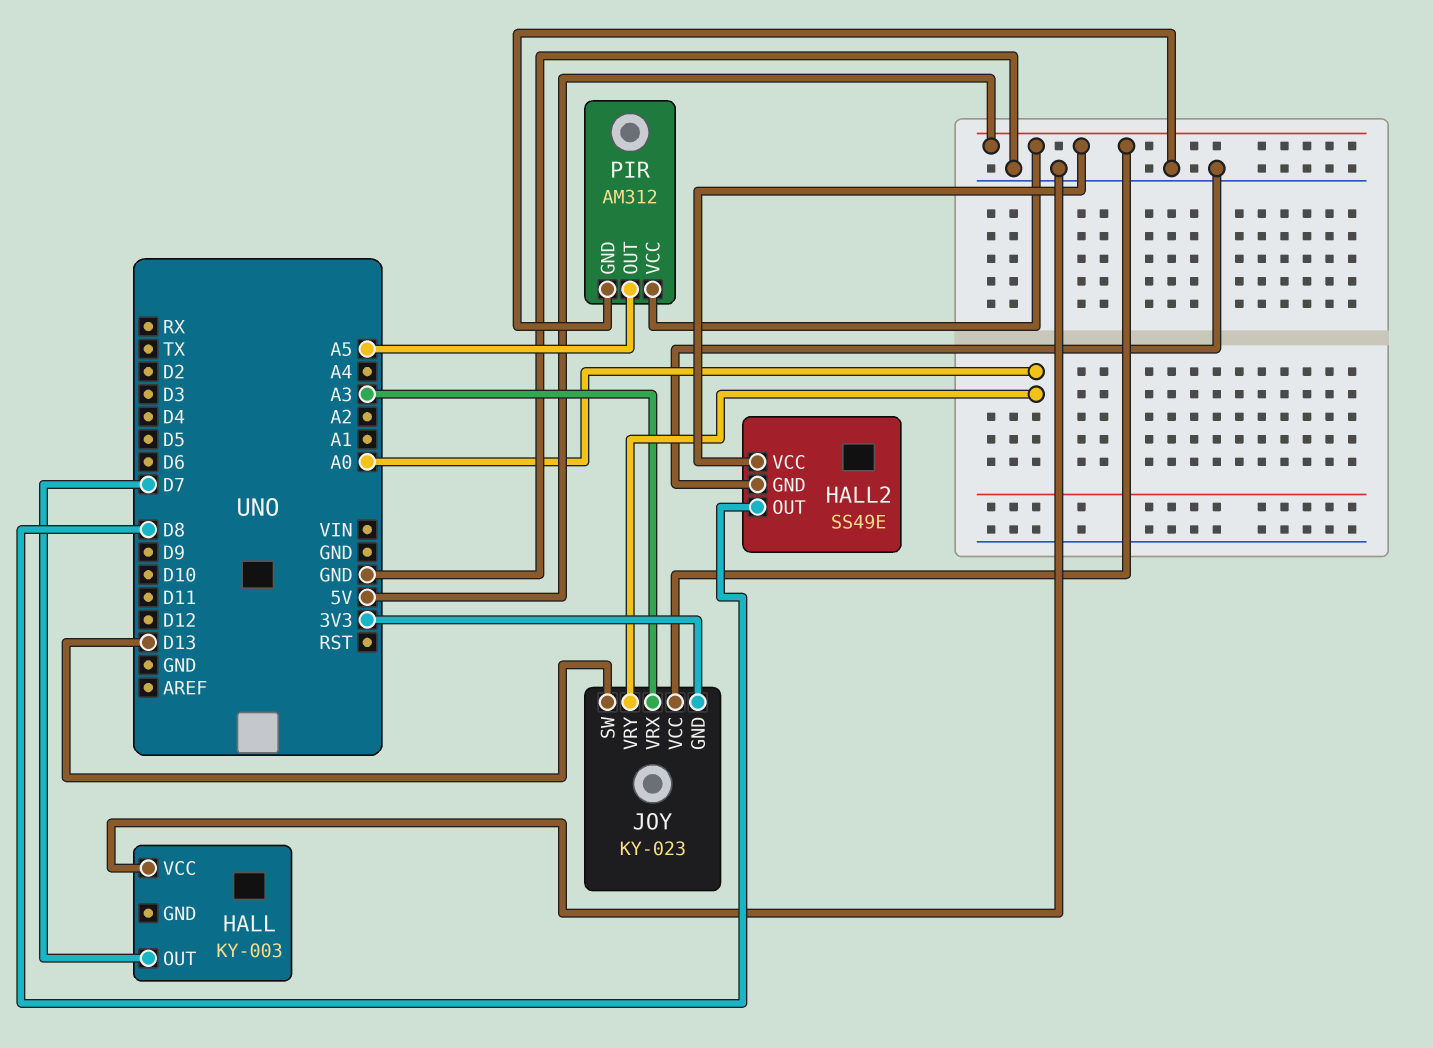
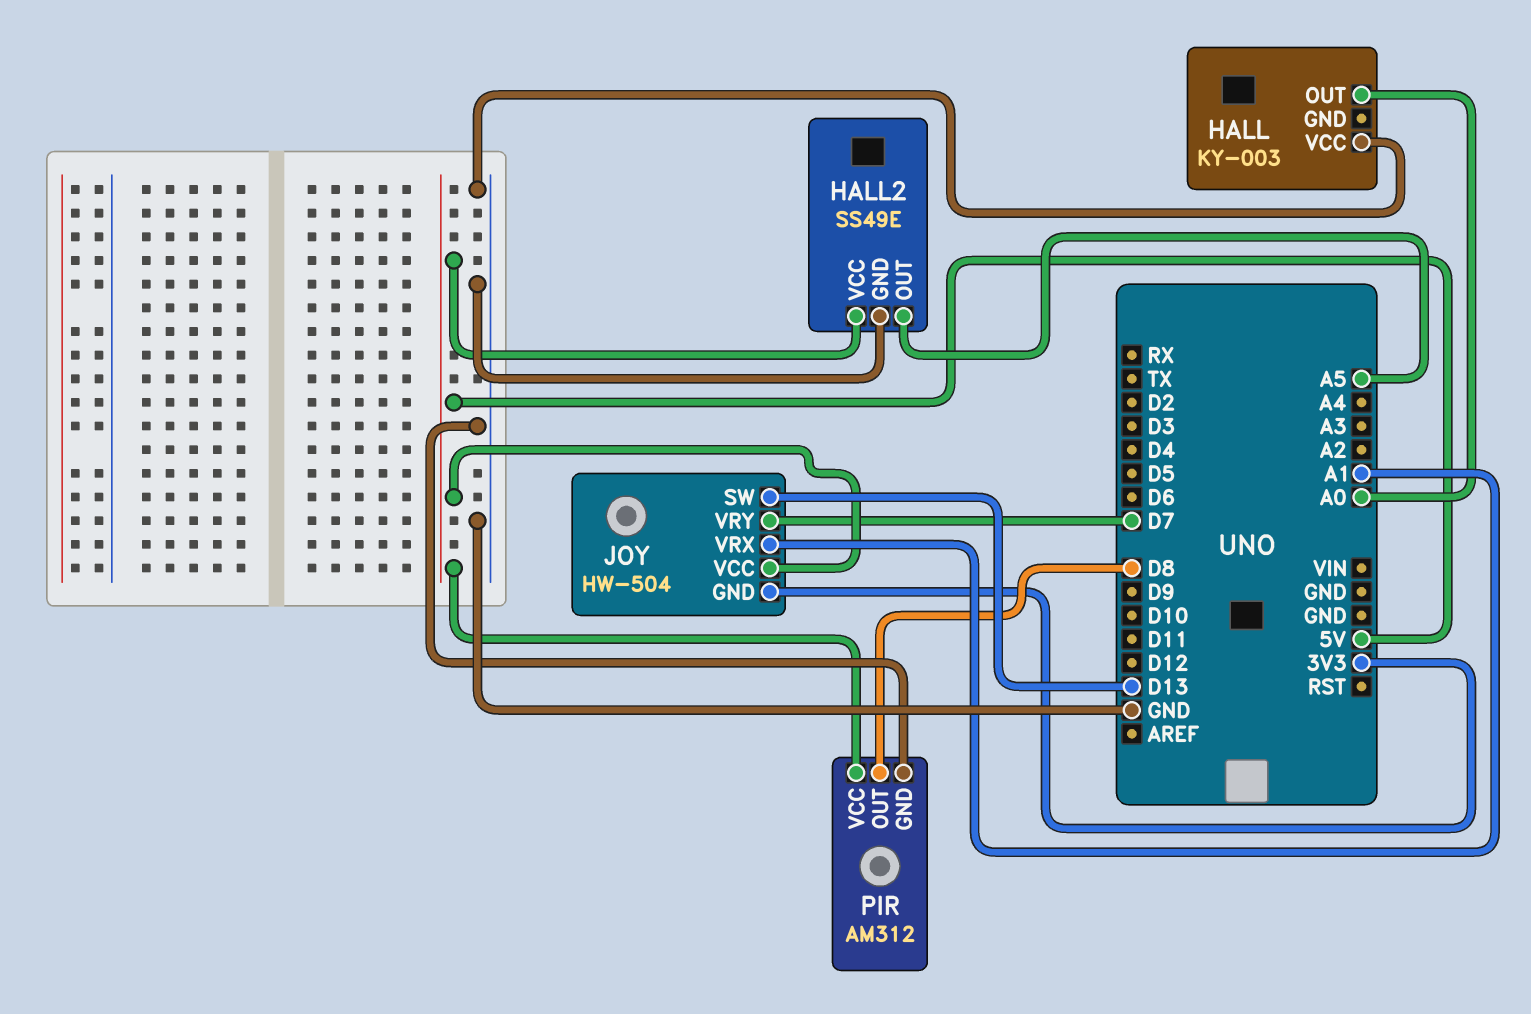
HALL pin OUT: D7 -> A0
HALL2 pin OUT: D8 -> A5
JOY: KY-023 -> HW-504
JOY pin VRX: A3 -> A1
JOY pin VRY: A0 -> D7
PIR pin OUT: A5 -> D8

